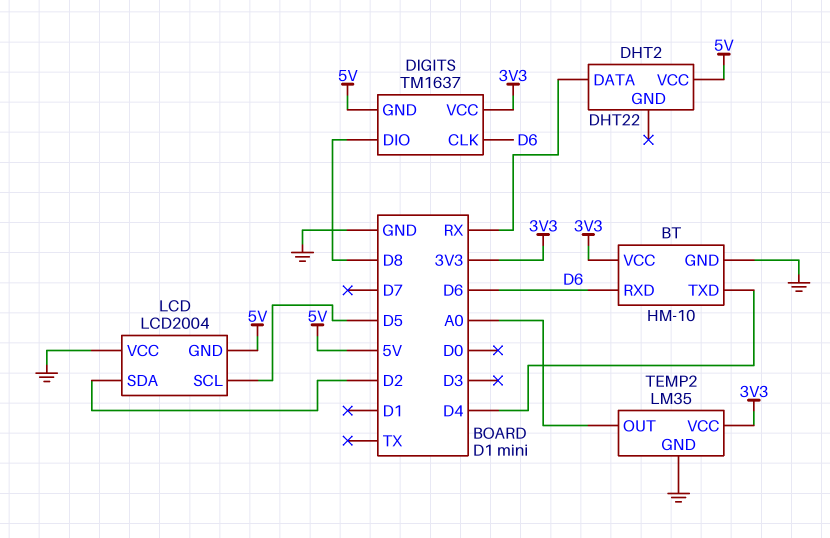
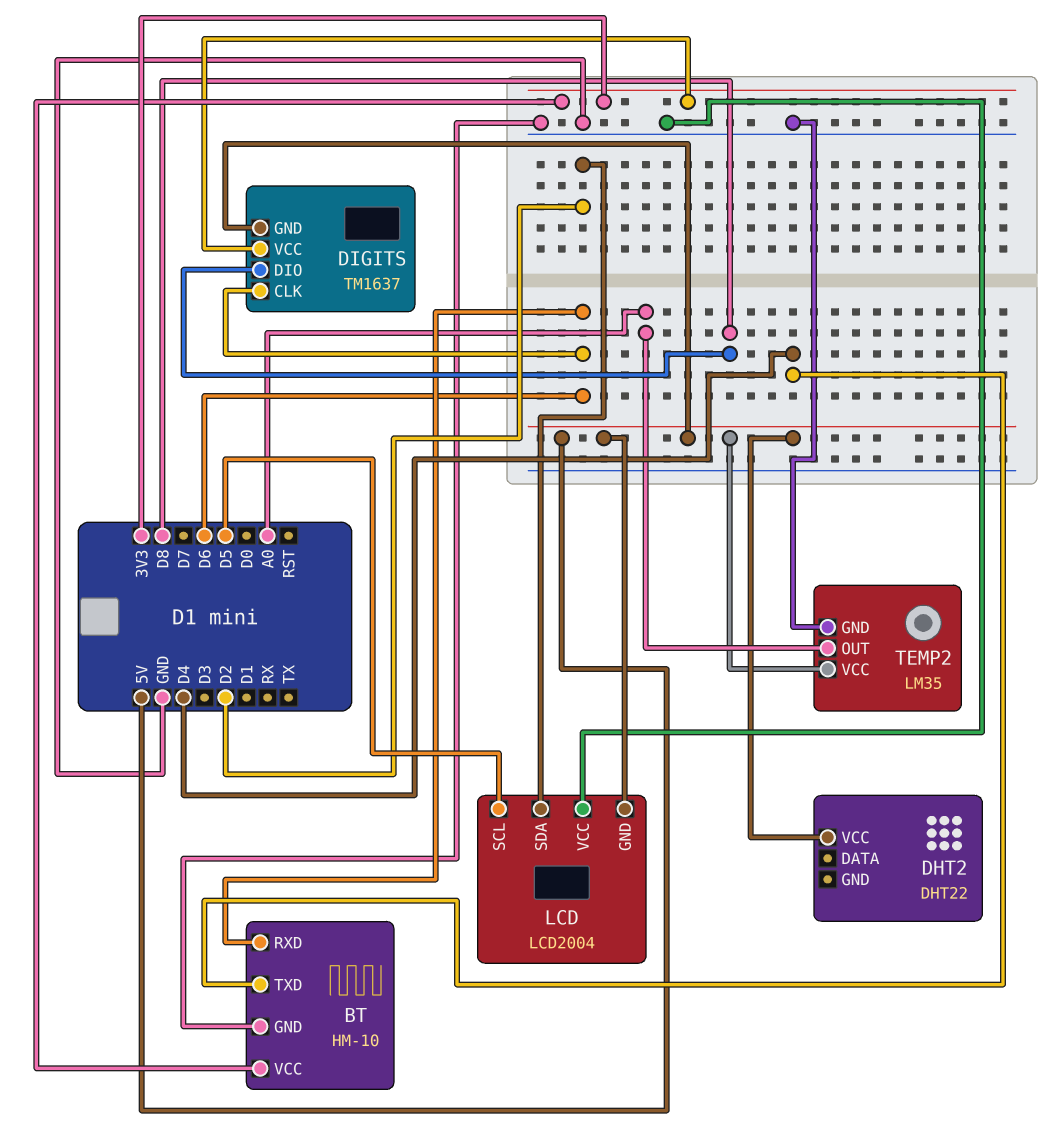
DHT2 pin DATA: RX -> none
TEMP2 pin VCC: 3V3 -> 5V

